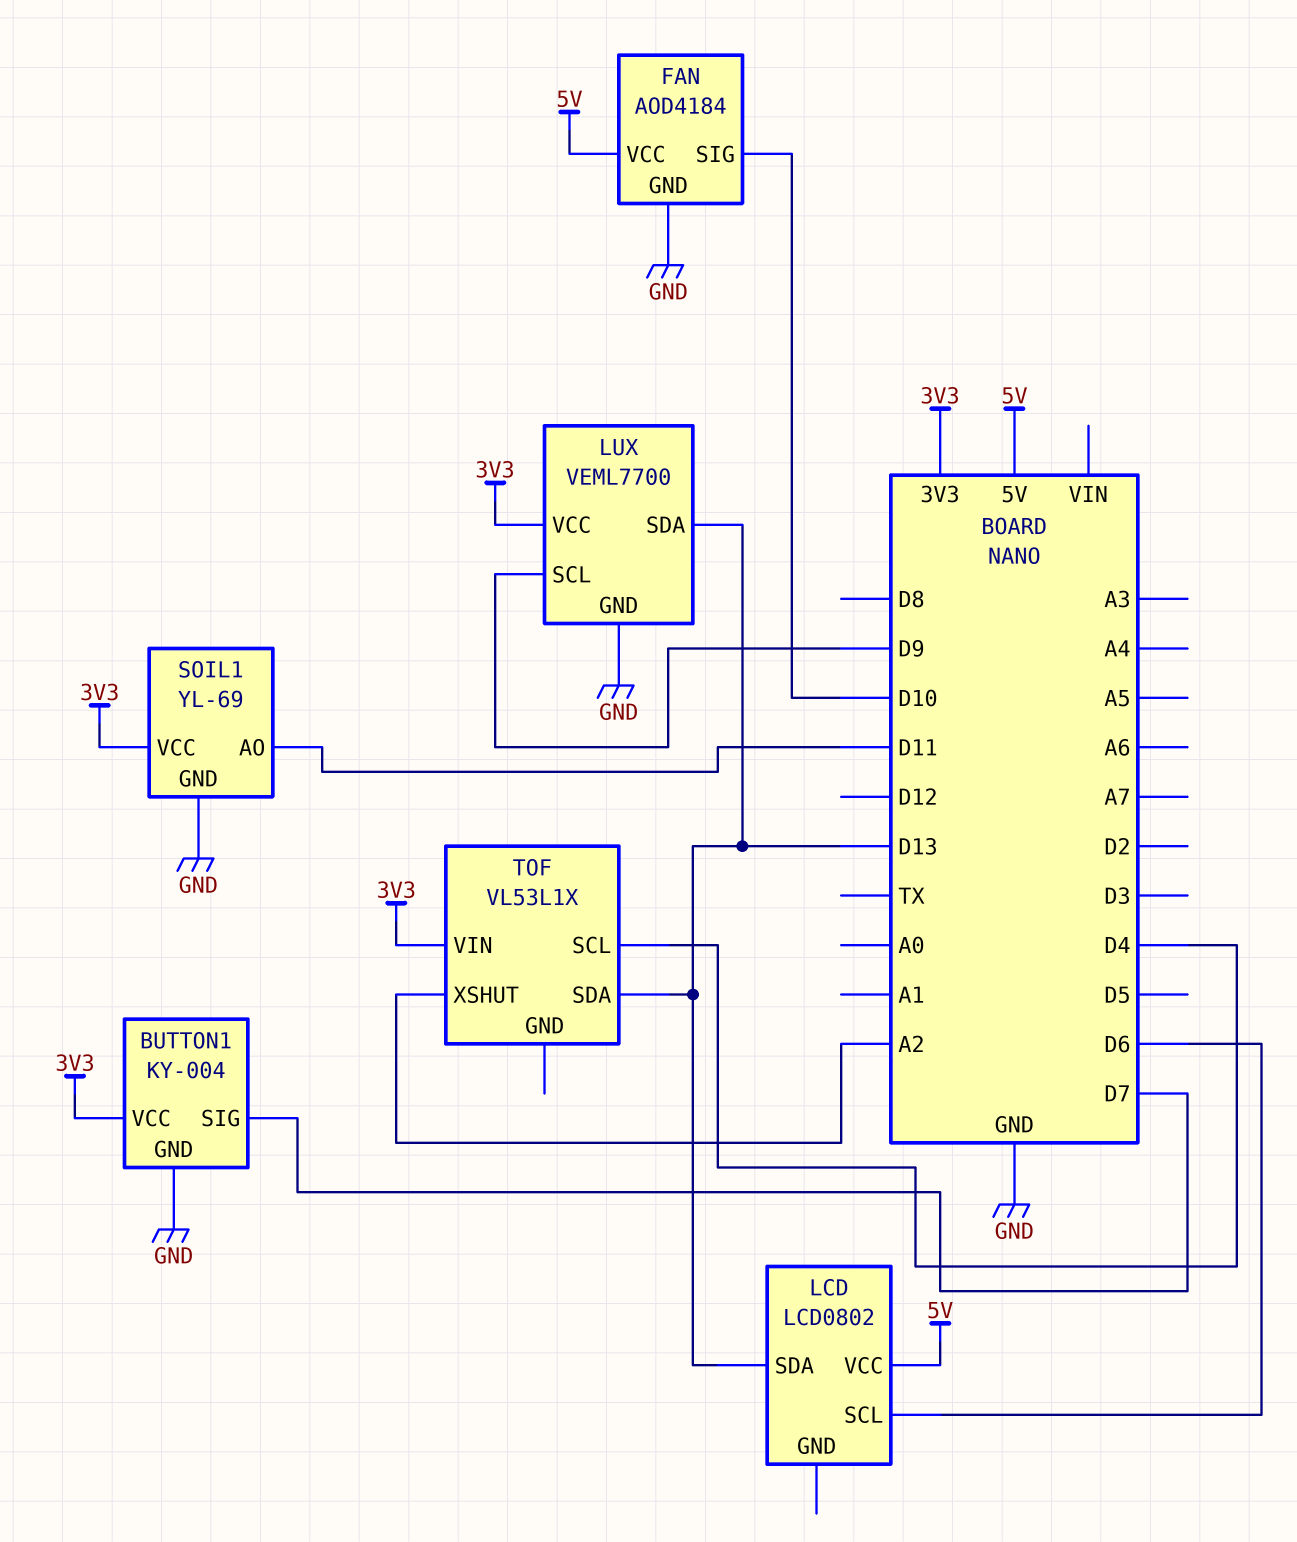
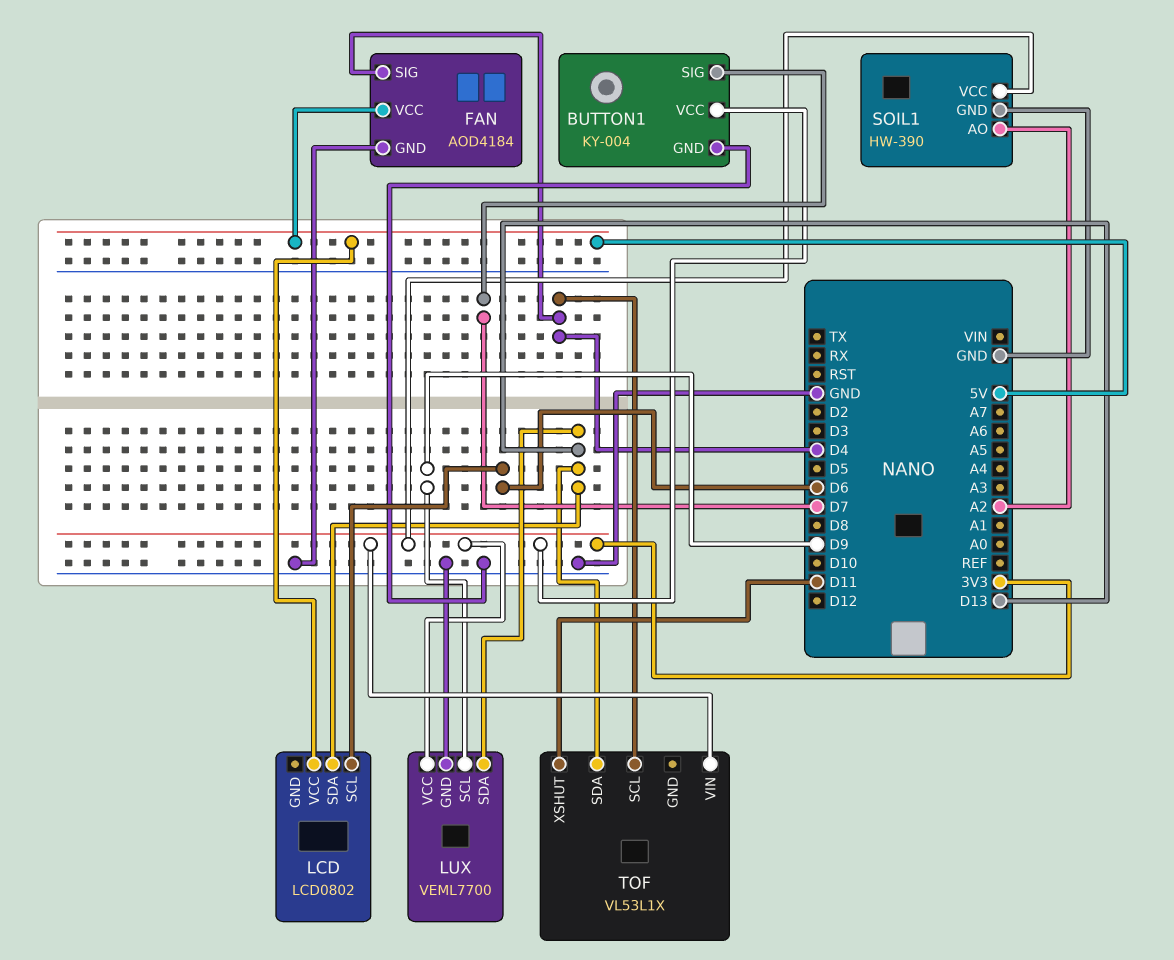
FAN pin SIG: D10 -> D4
SOIL1: YL-69 -> HW-390
SOIL1 pin AO: D11 -> A2
TOF pin XSHUT: A2 -> D11

